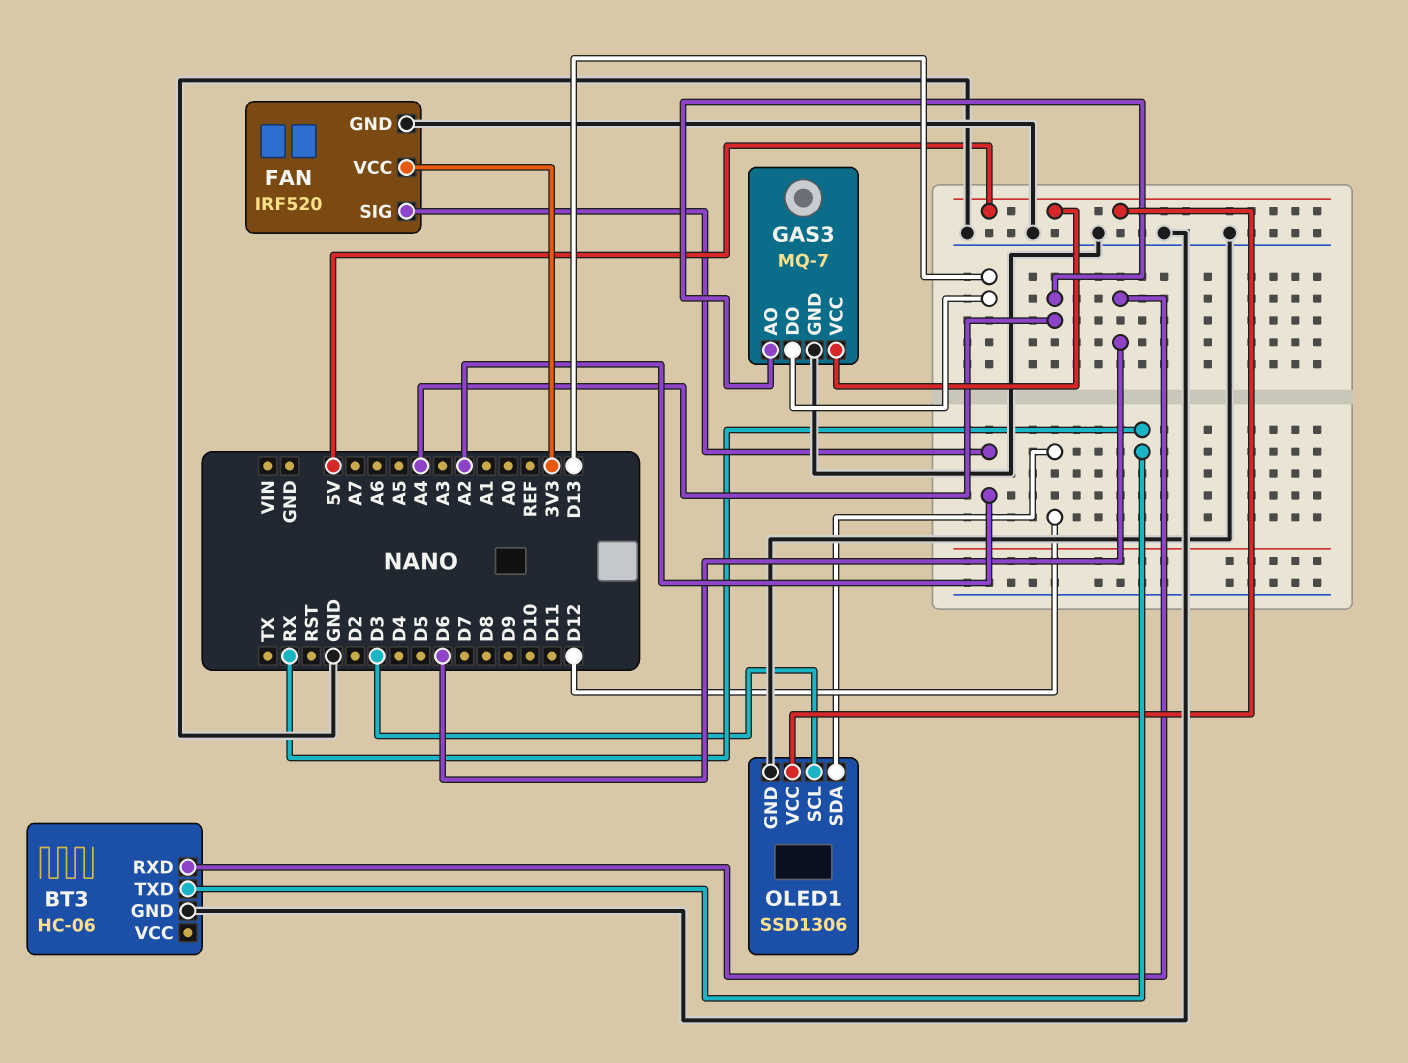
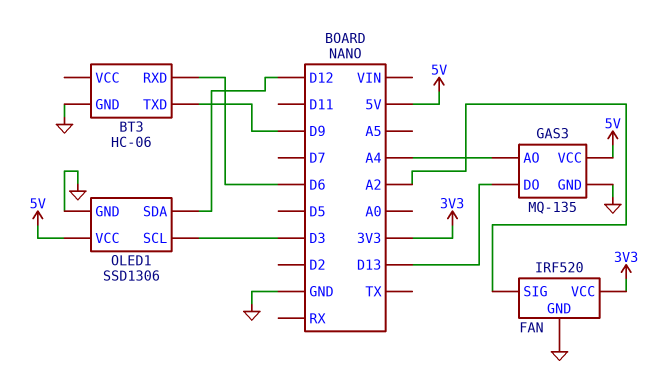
BT3 pin TXD: RX -> D9
GAS3: MQ-7 -> MQ-135

